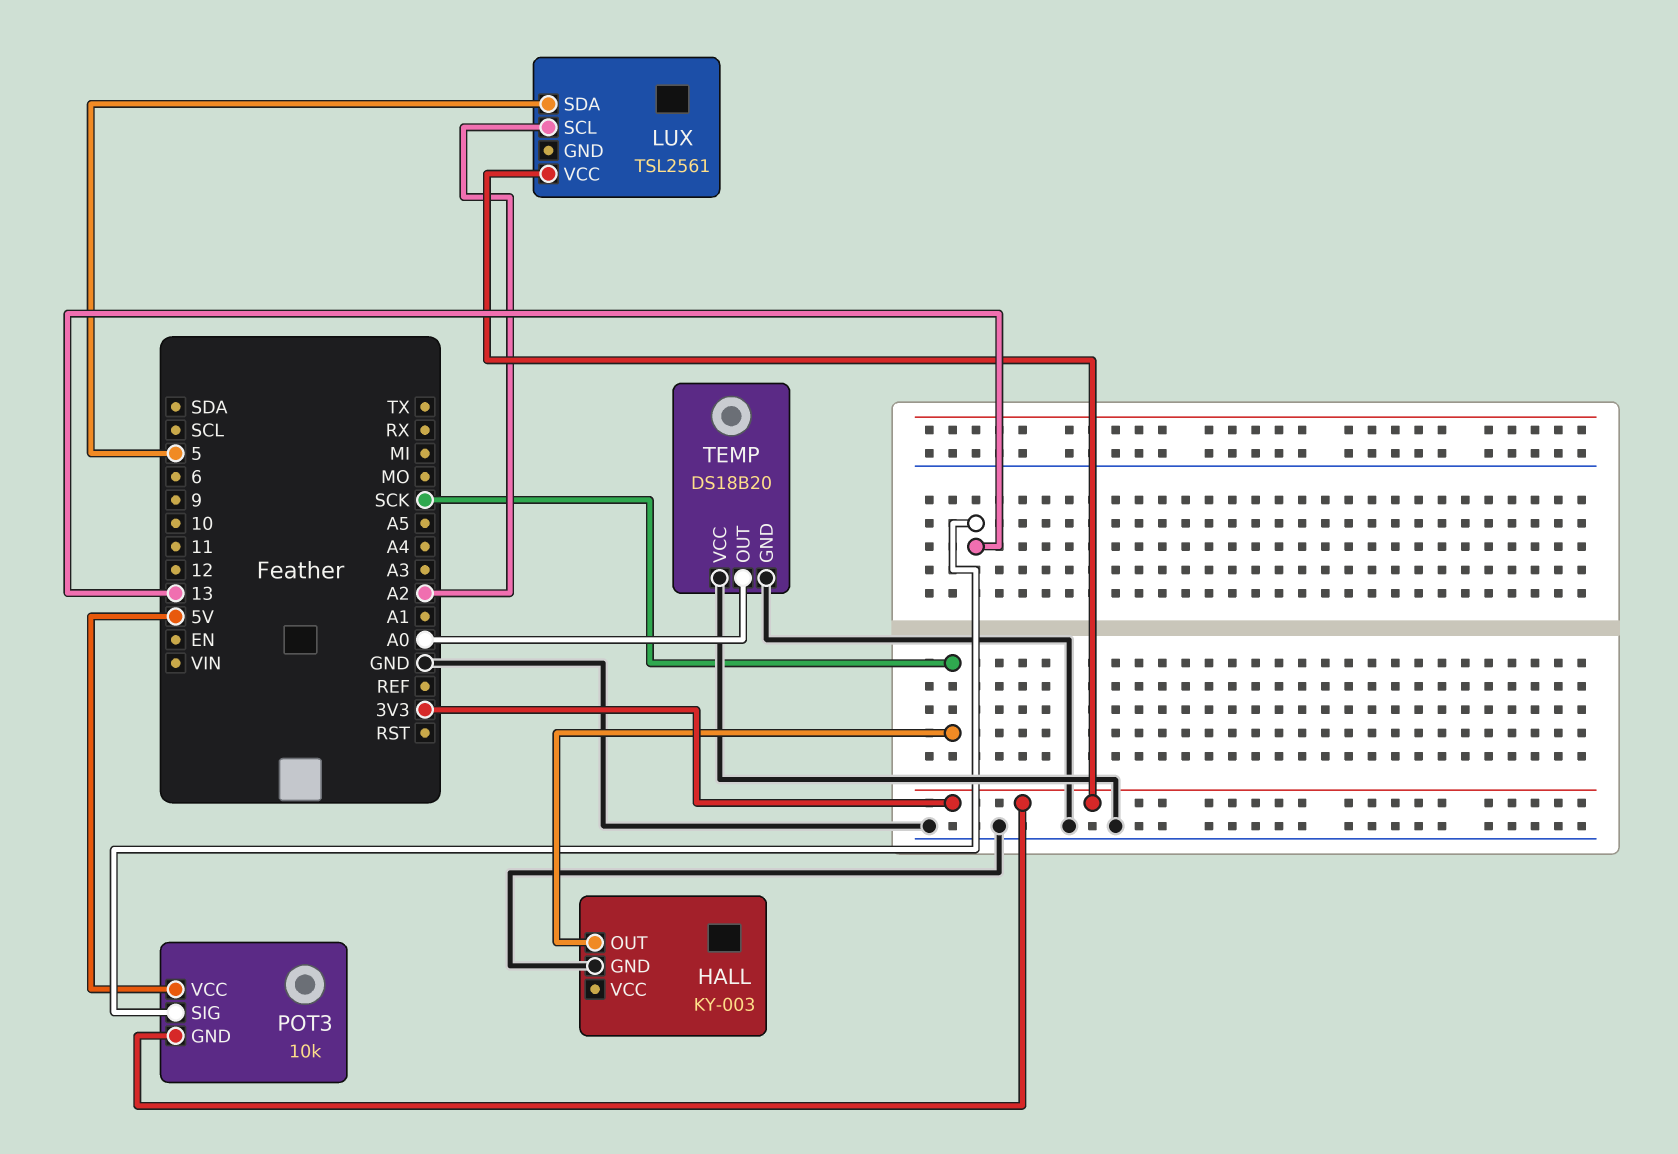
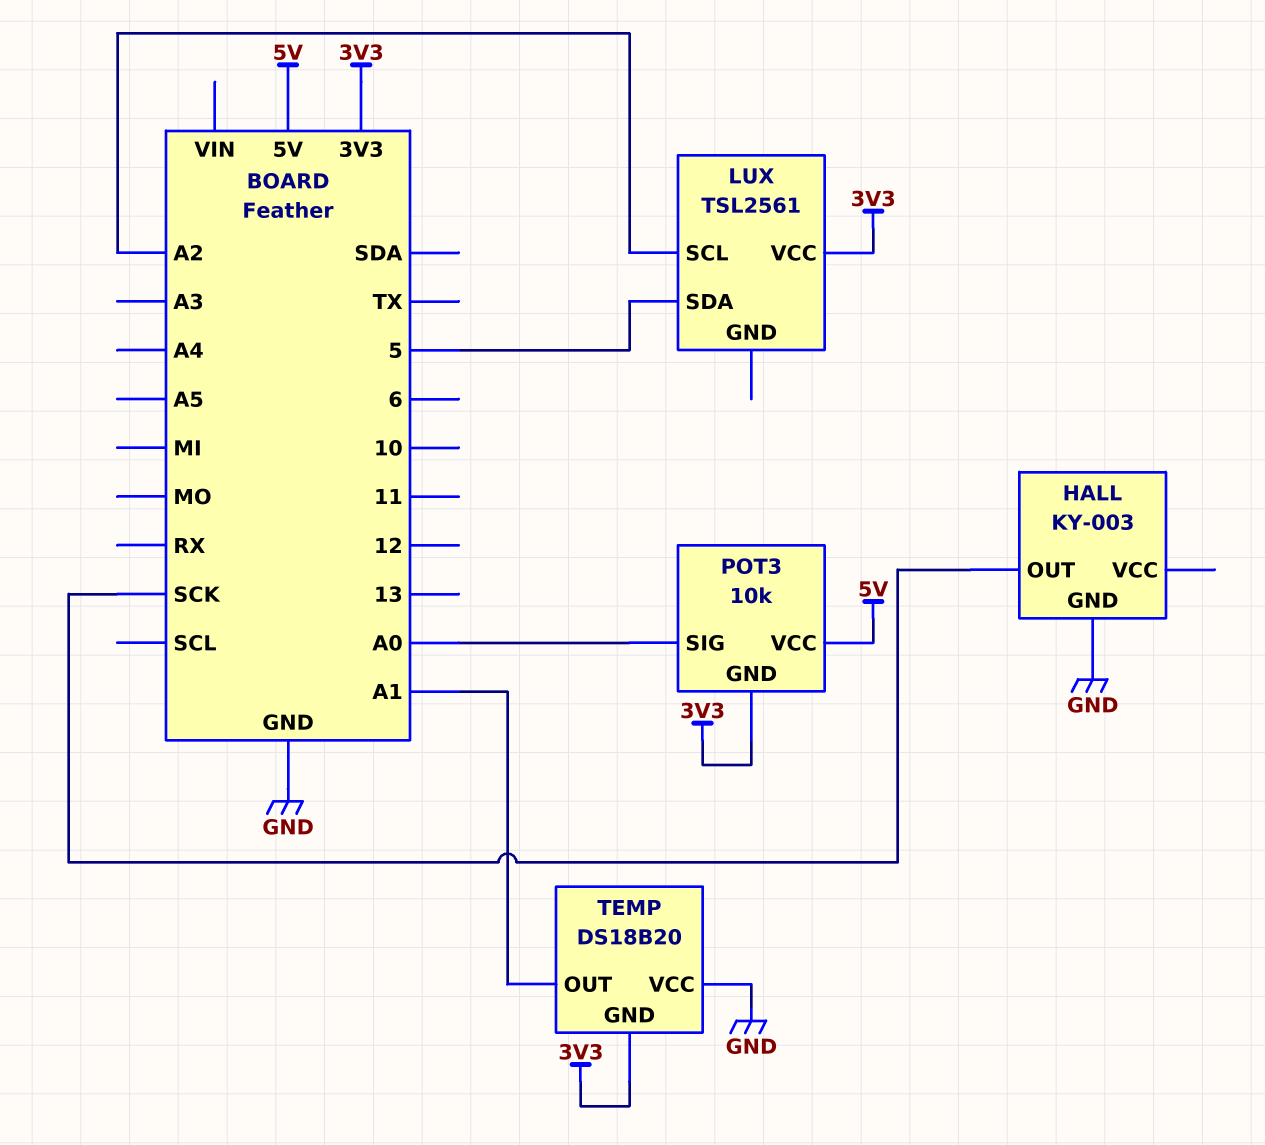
POT3 pin SIG: 13 -> A0
TEMP pin GND: GND -> 3V3
TEMP pin OUT: A0 -> A1

